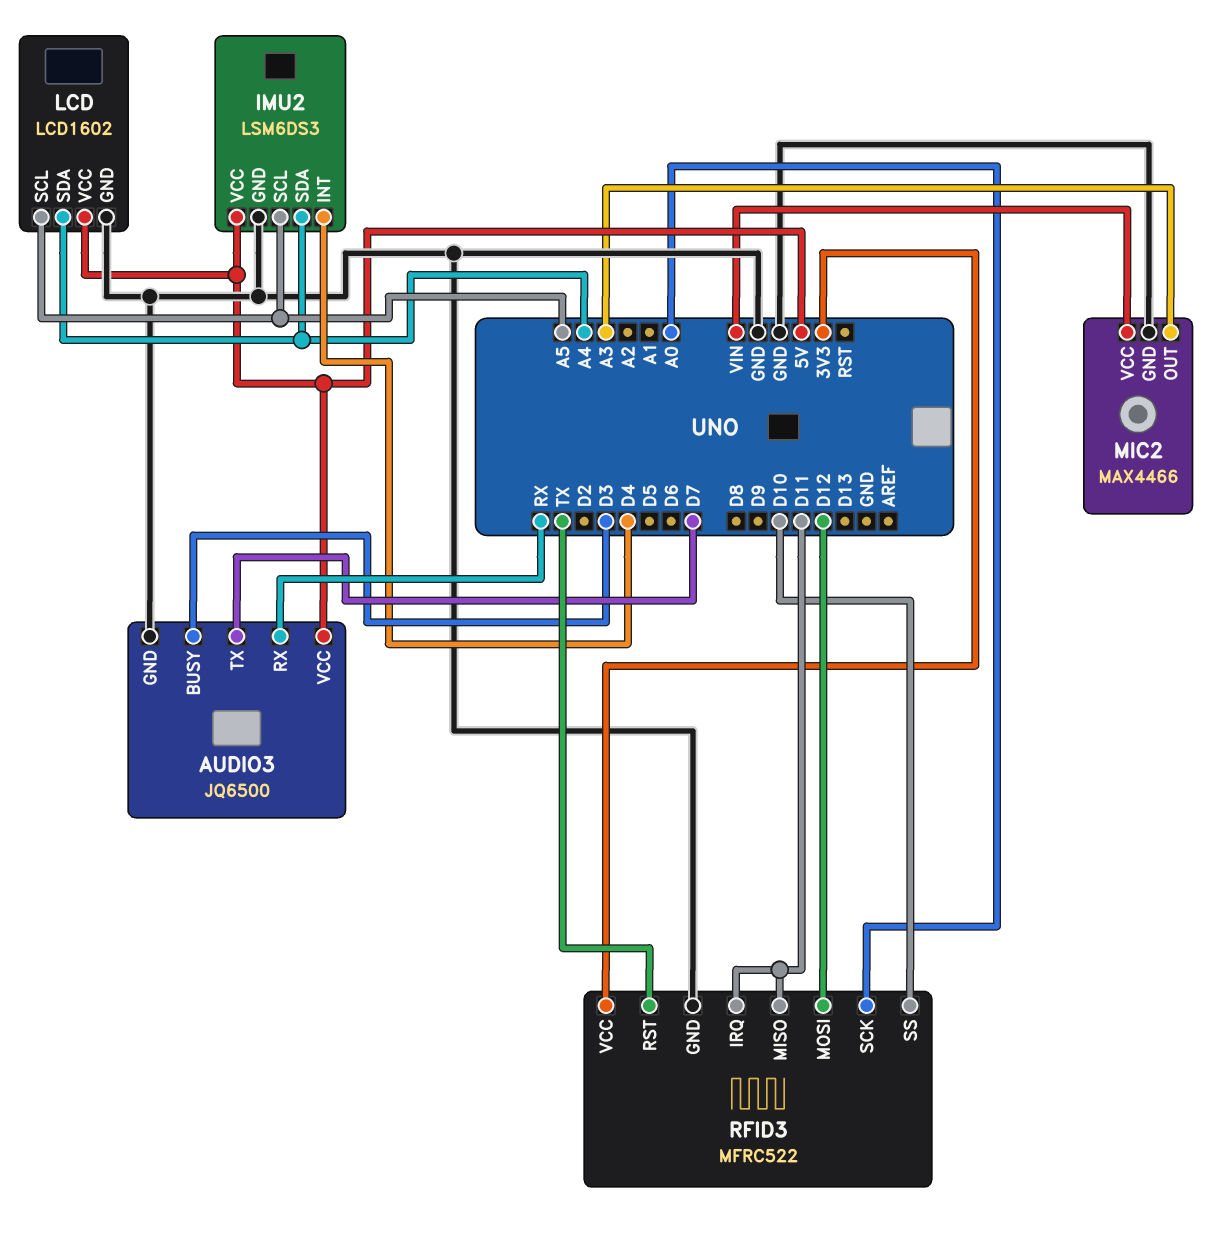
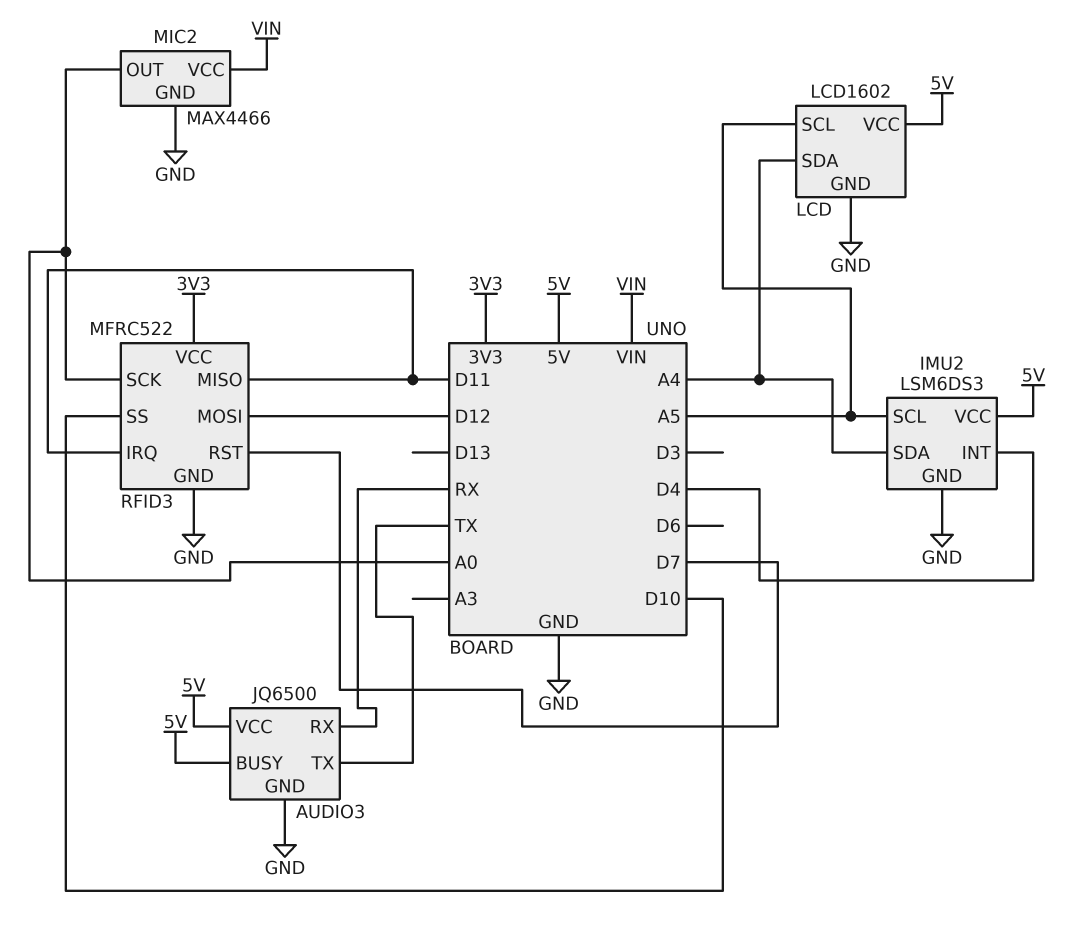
AUDIO3 pin BUSY: D3 -> 5V
AUDIO3 pin TX: D7 -> TX
MIC2 pin OUT: A3 -> A0
RFID3 pin RST: TX -> D7

